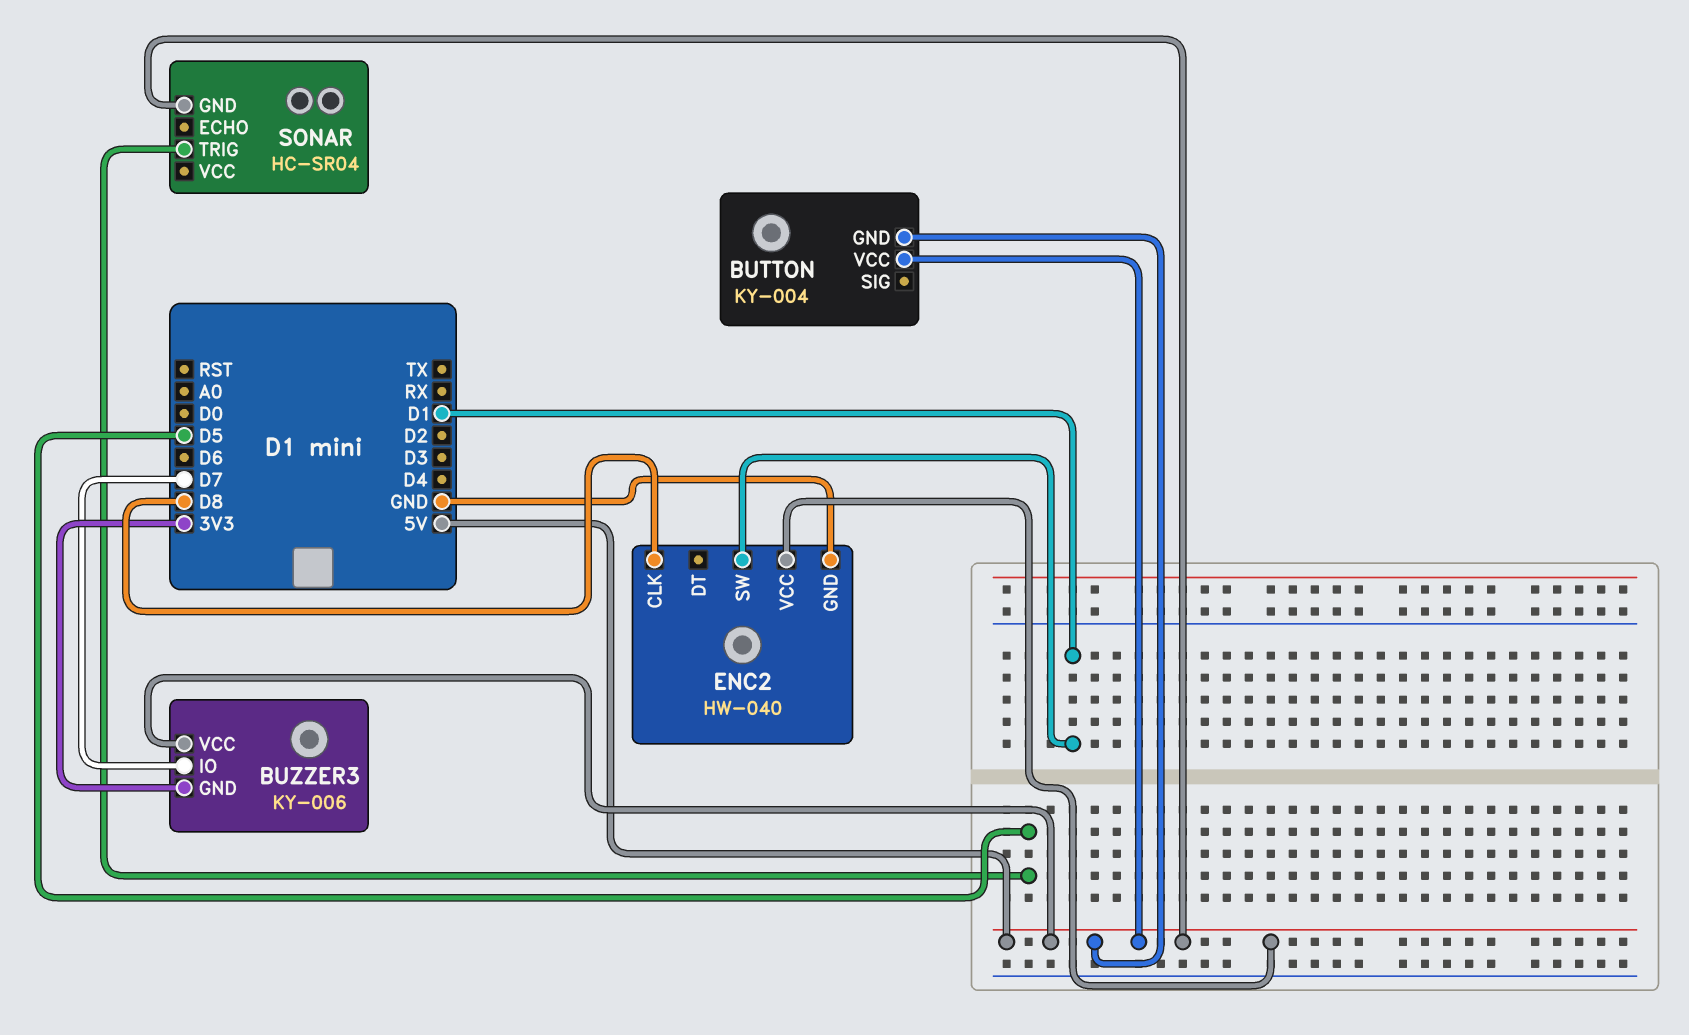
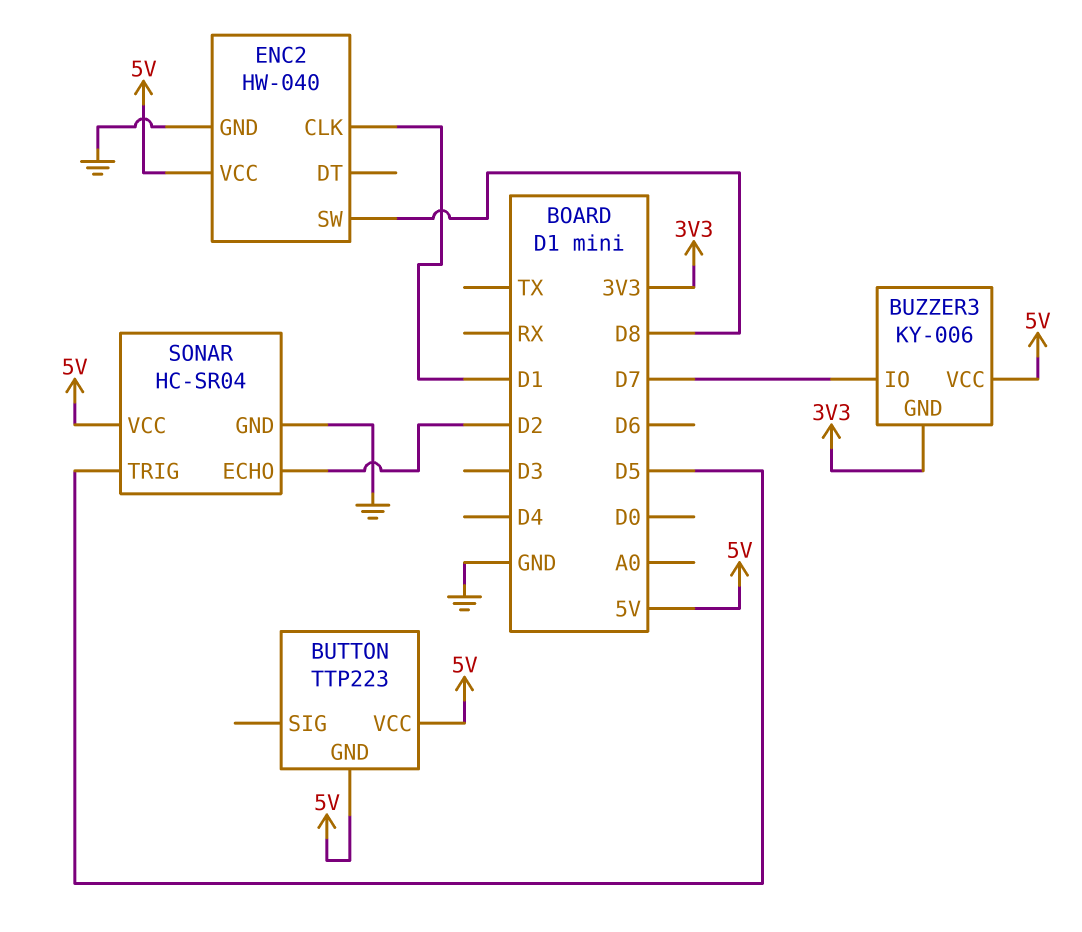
BUTTON: KY-004 -> TTP223
ENC2 pin CLK: D8 -> D1
ENC2 pin SW: D1 -> D8
SONAR pin ECHO: none -> D2
SONAR pin GND: 5V -> GND
SONAR pin VCC: none -> 5V

